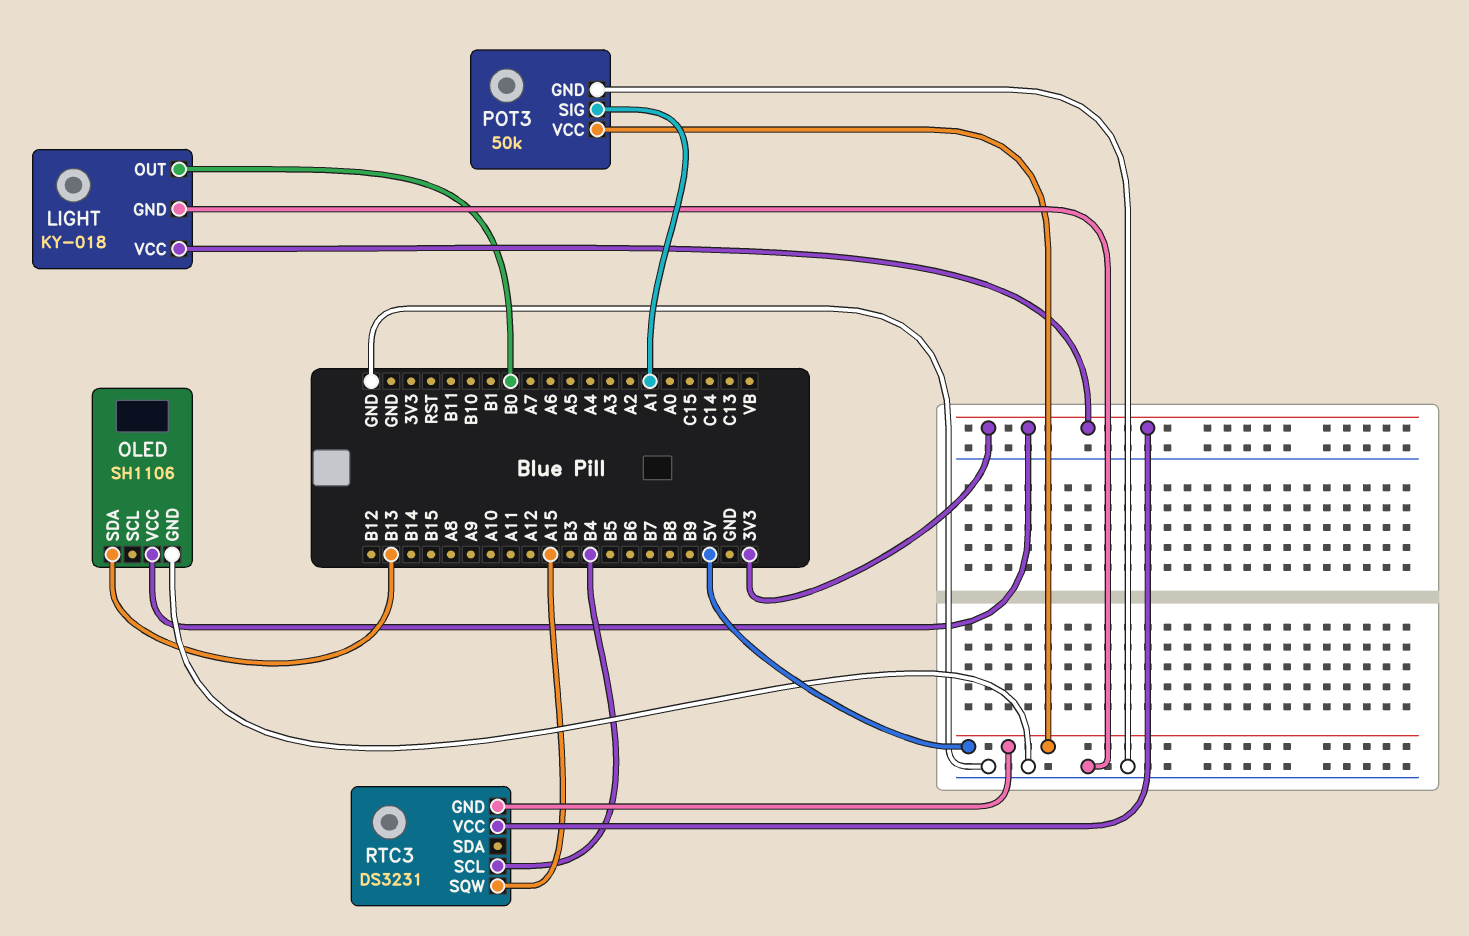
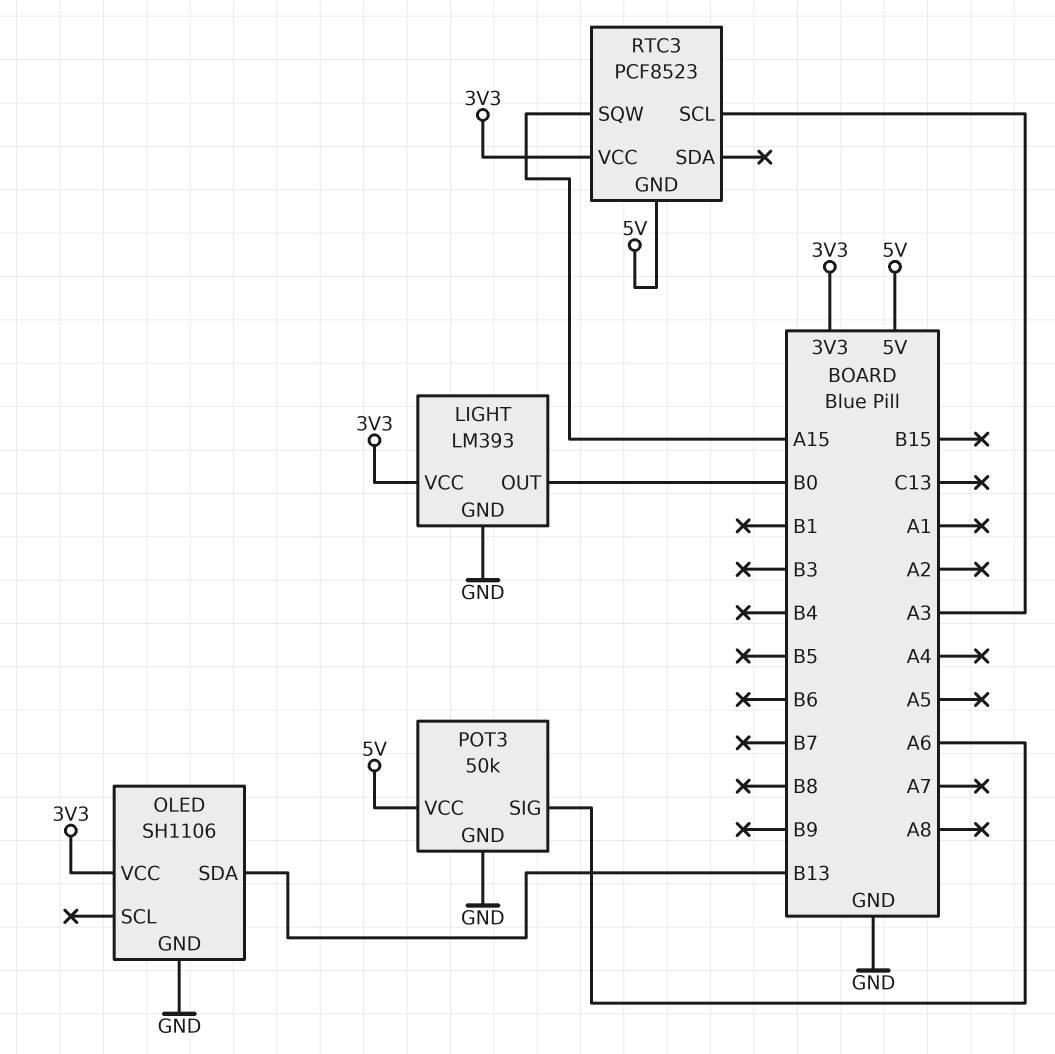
LIGHT: KY-018 -> LM393
POT3 pin SIG: A1 -> A6
RTC3: DS3231 -> PCF8523
RTC3 pin SCL: B4 -> A3

